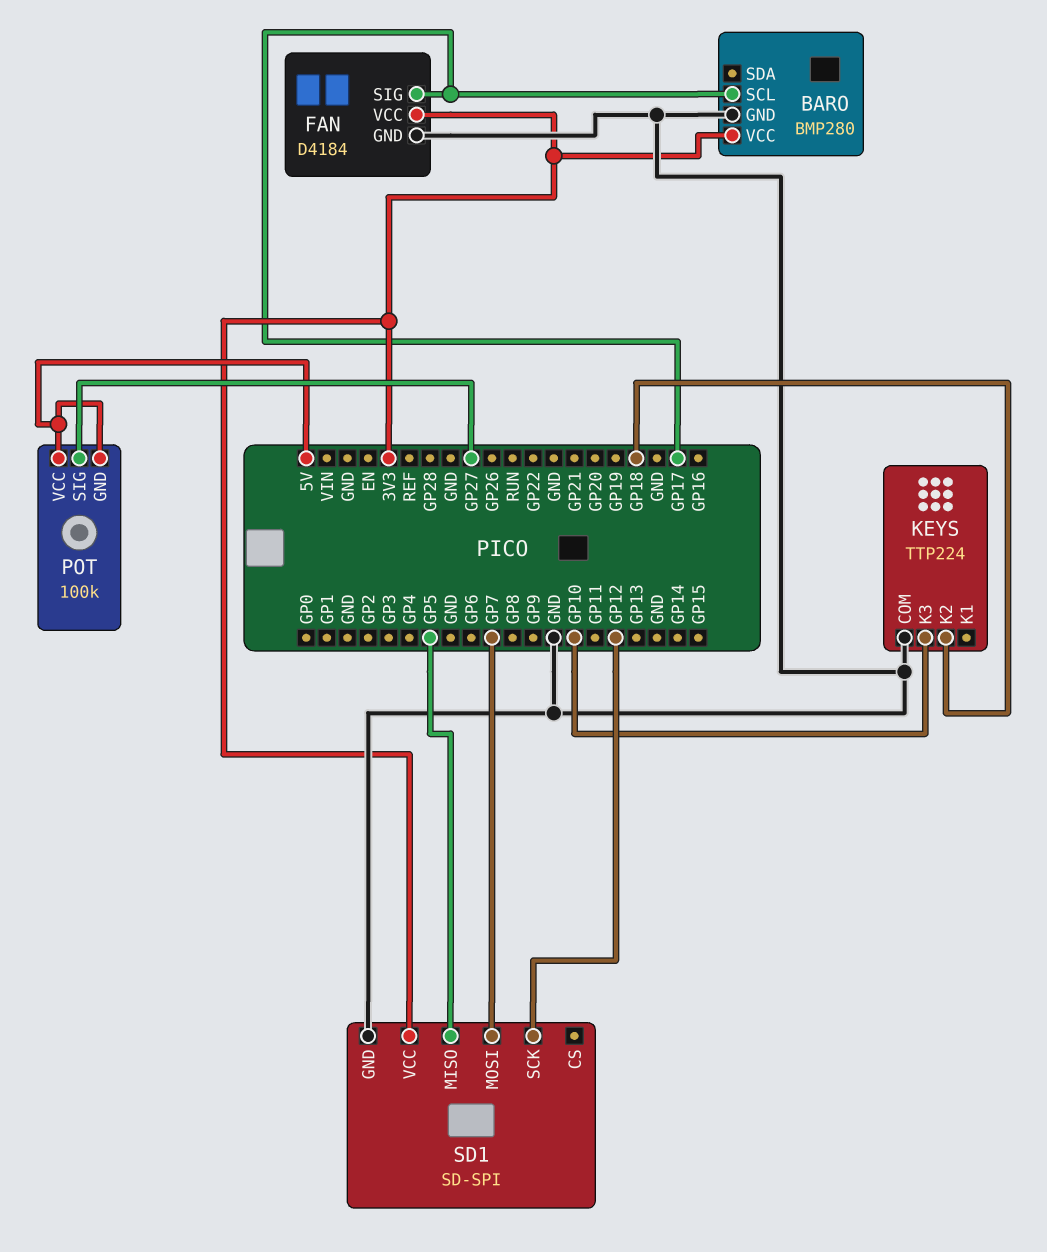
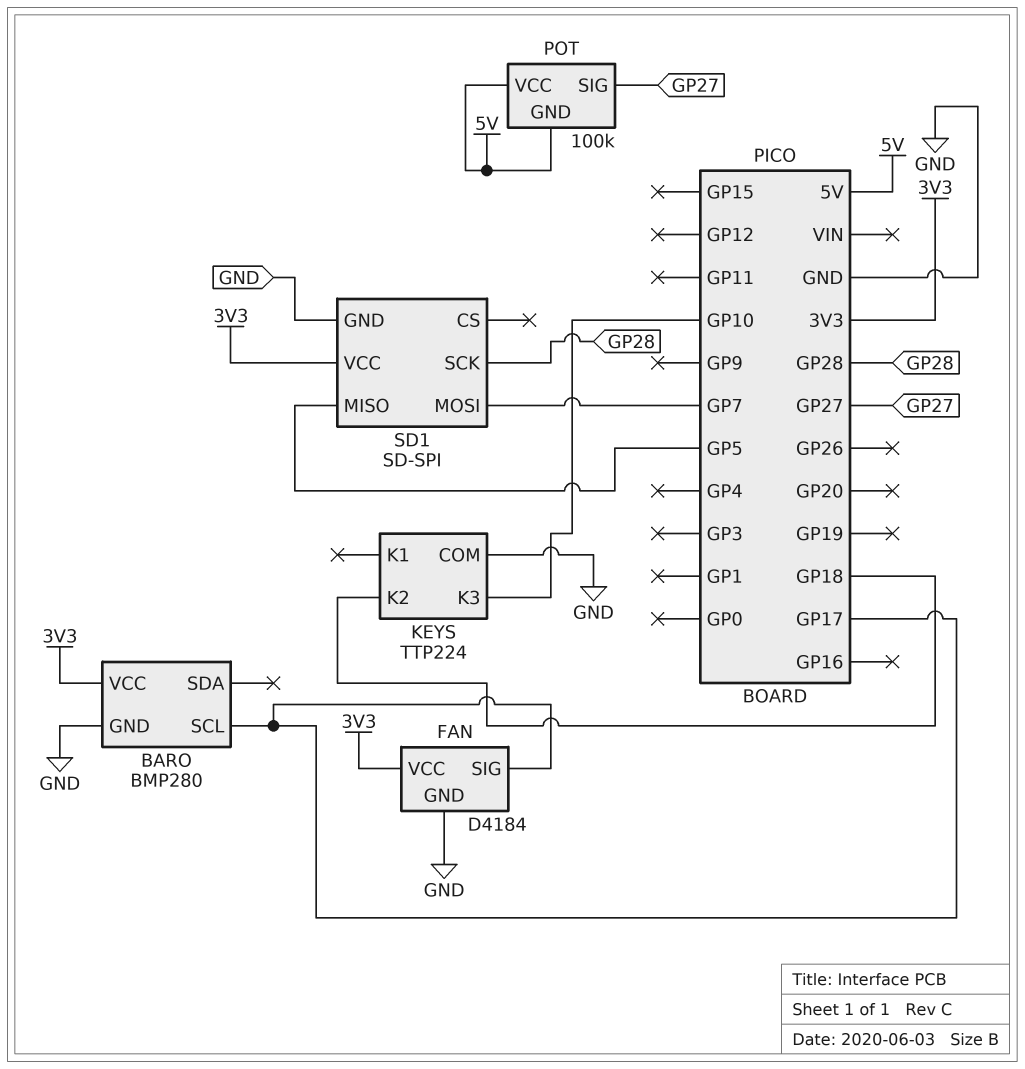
SD1 pin SCK: GP12 -> GP28

